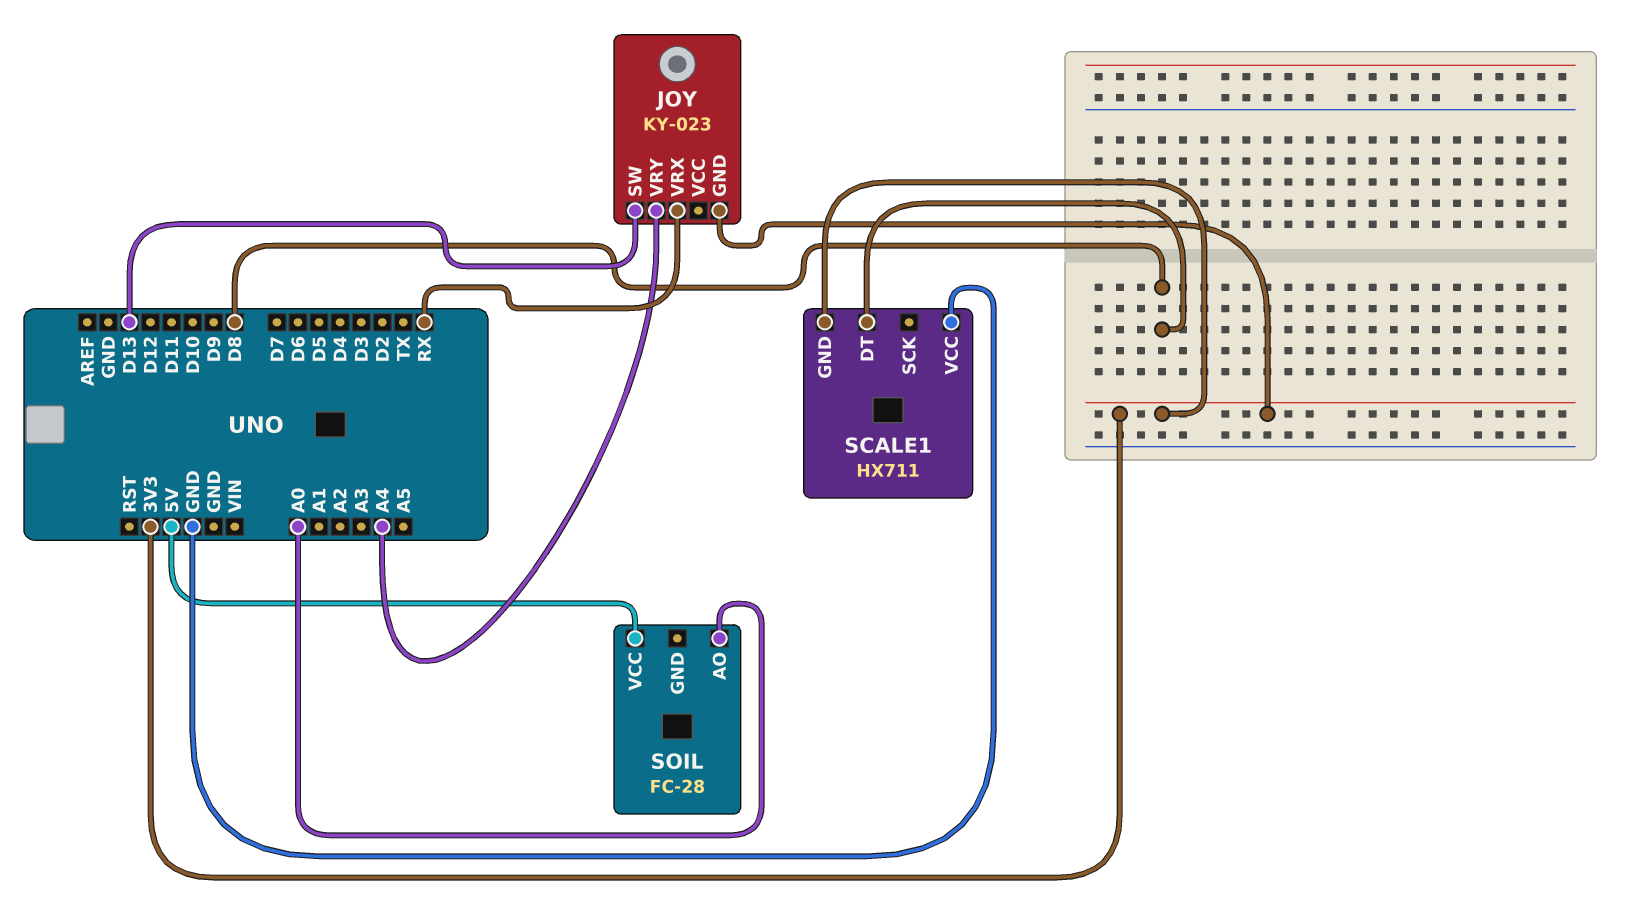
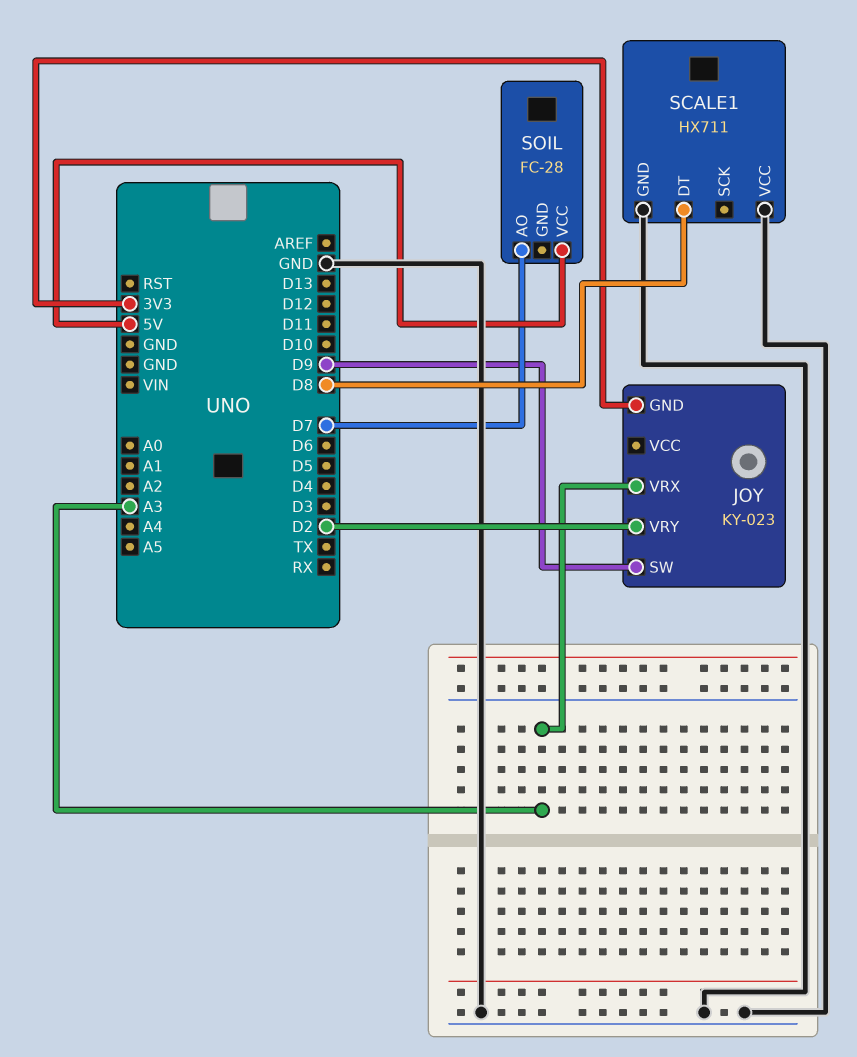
JOY pin SW: D13 -> D9
JOY pin VRX: RX -> A3
JOY pin VRY: A4 -> D2
SCALE1 pin GND: 3V3 -> GND
SOIL pin AO: A0 -> D7

